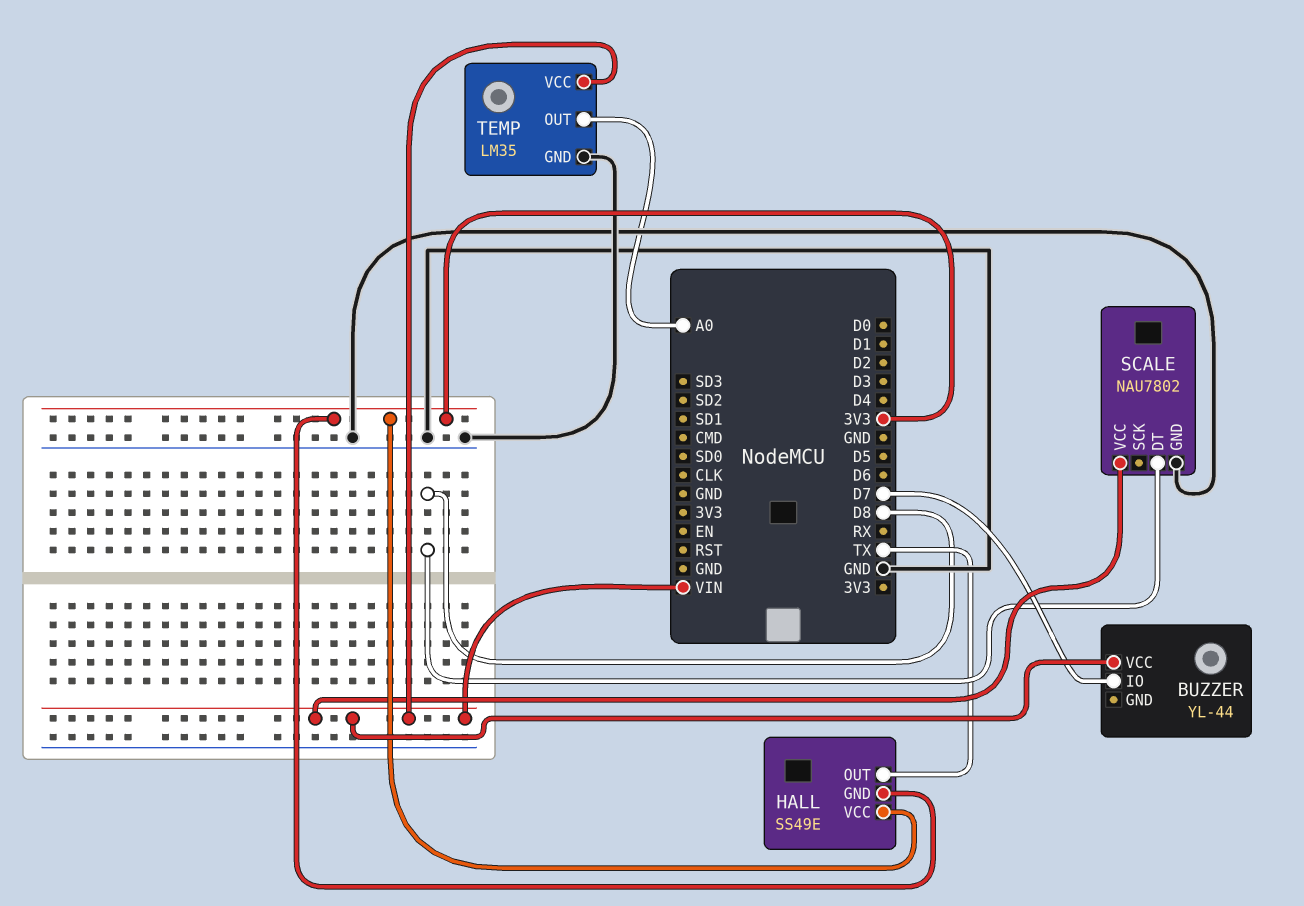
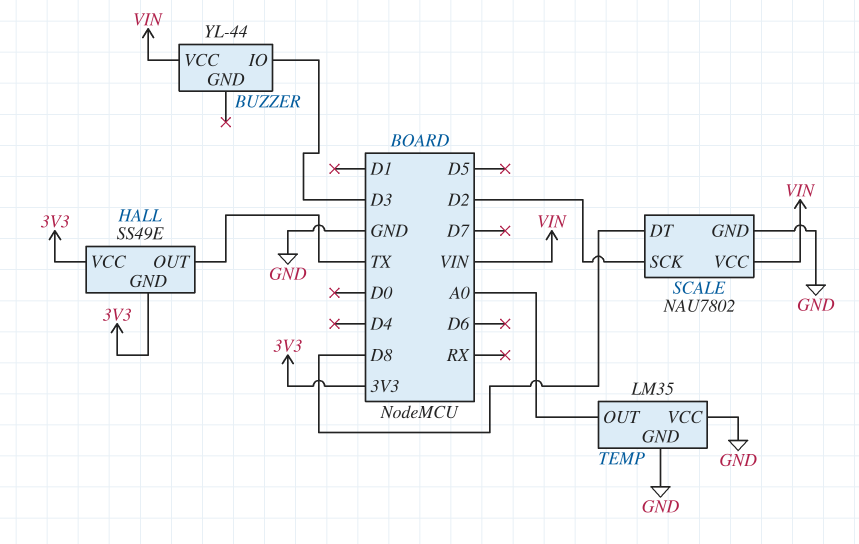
BUZZER pin IO: D7 -> D3
SCALE pin SCK: none -> D2
TEMP pin VCC: VIN -> GND

